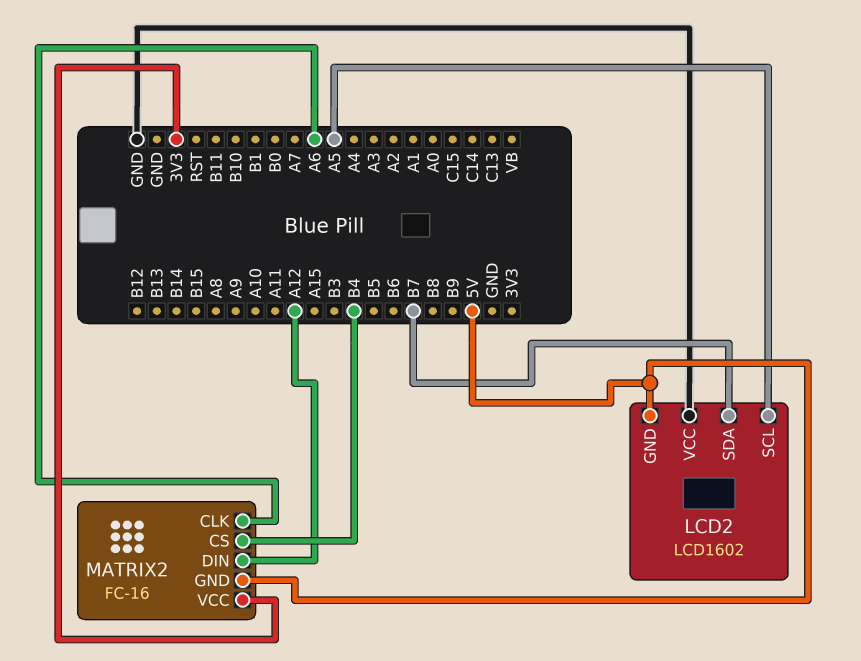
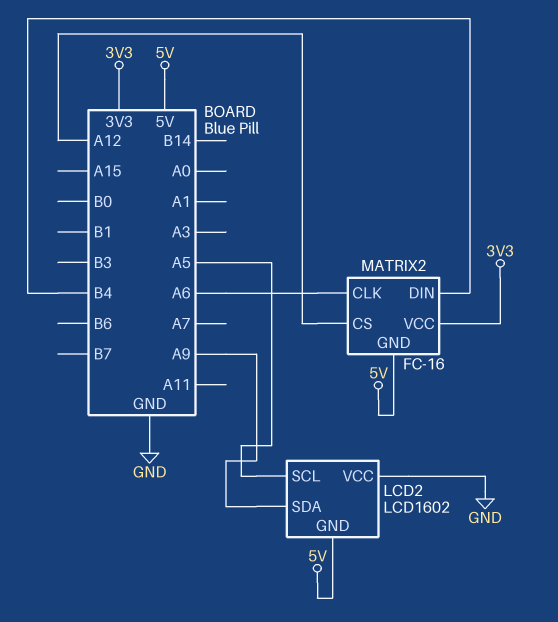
LCD2 pin SDA: B7 -> A9
MATRIX2 pin CS: B4 -> A12
MATRIX2 pin DIN: A12 -> B4

